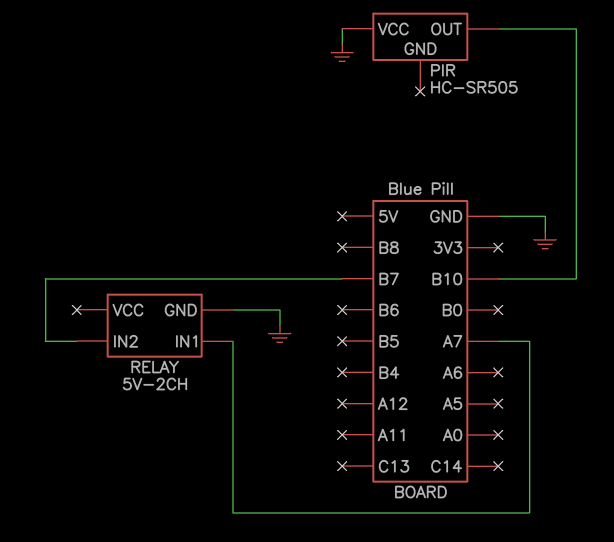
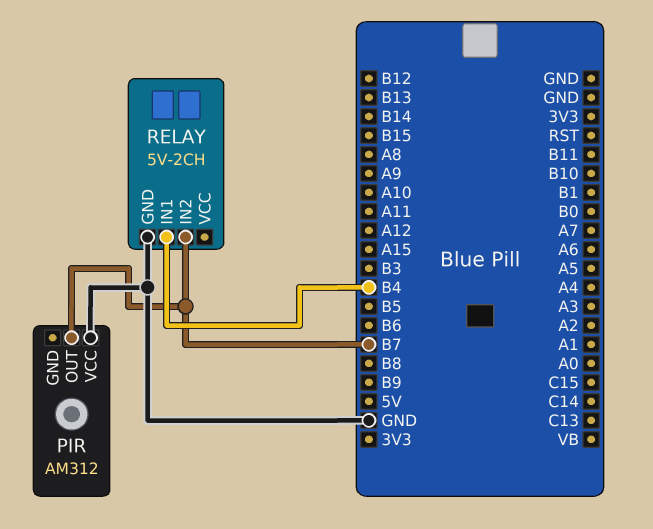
PIR: HC-SR505 -> AM312
PIR pin OUT: B10 -> B7
RELAY pin IN1: A7 -> B4

